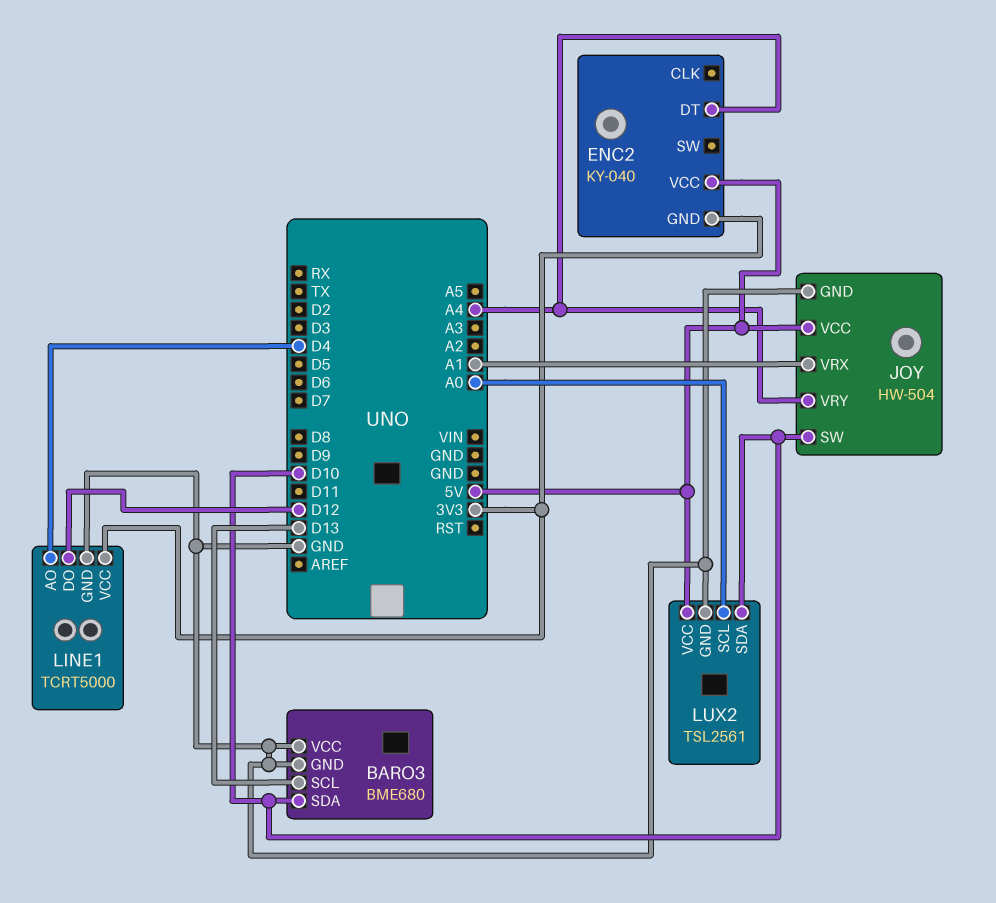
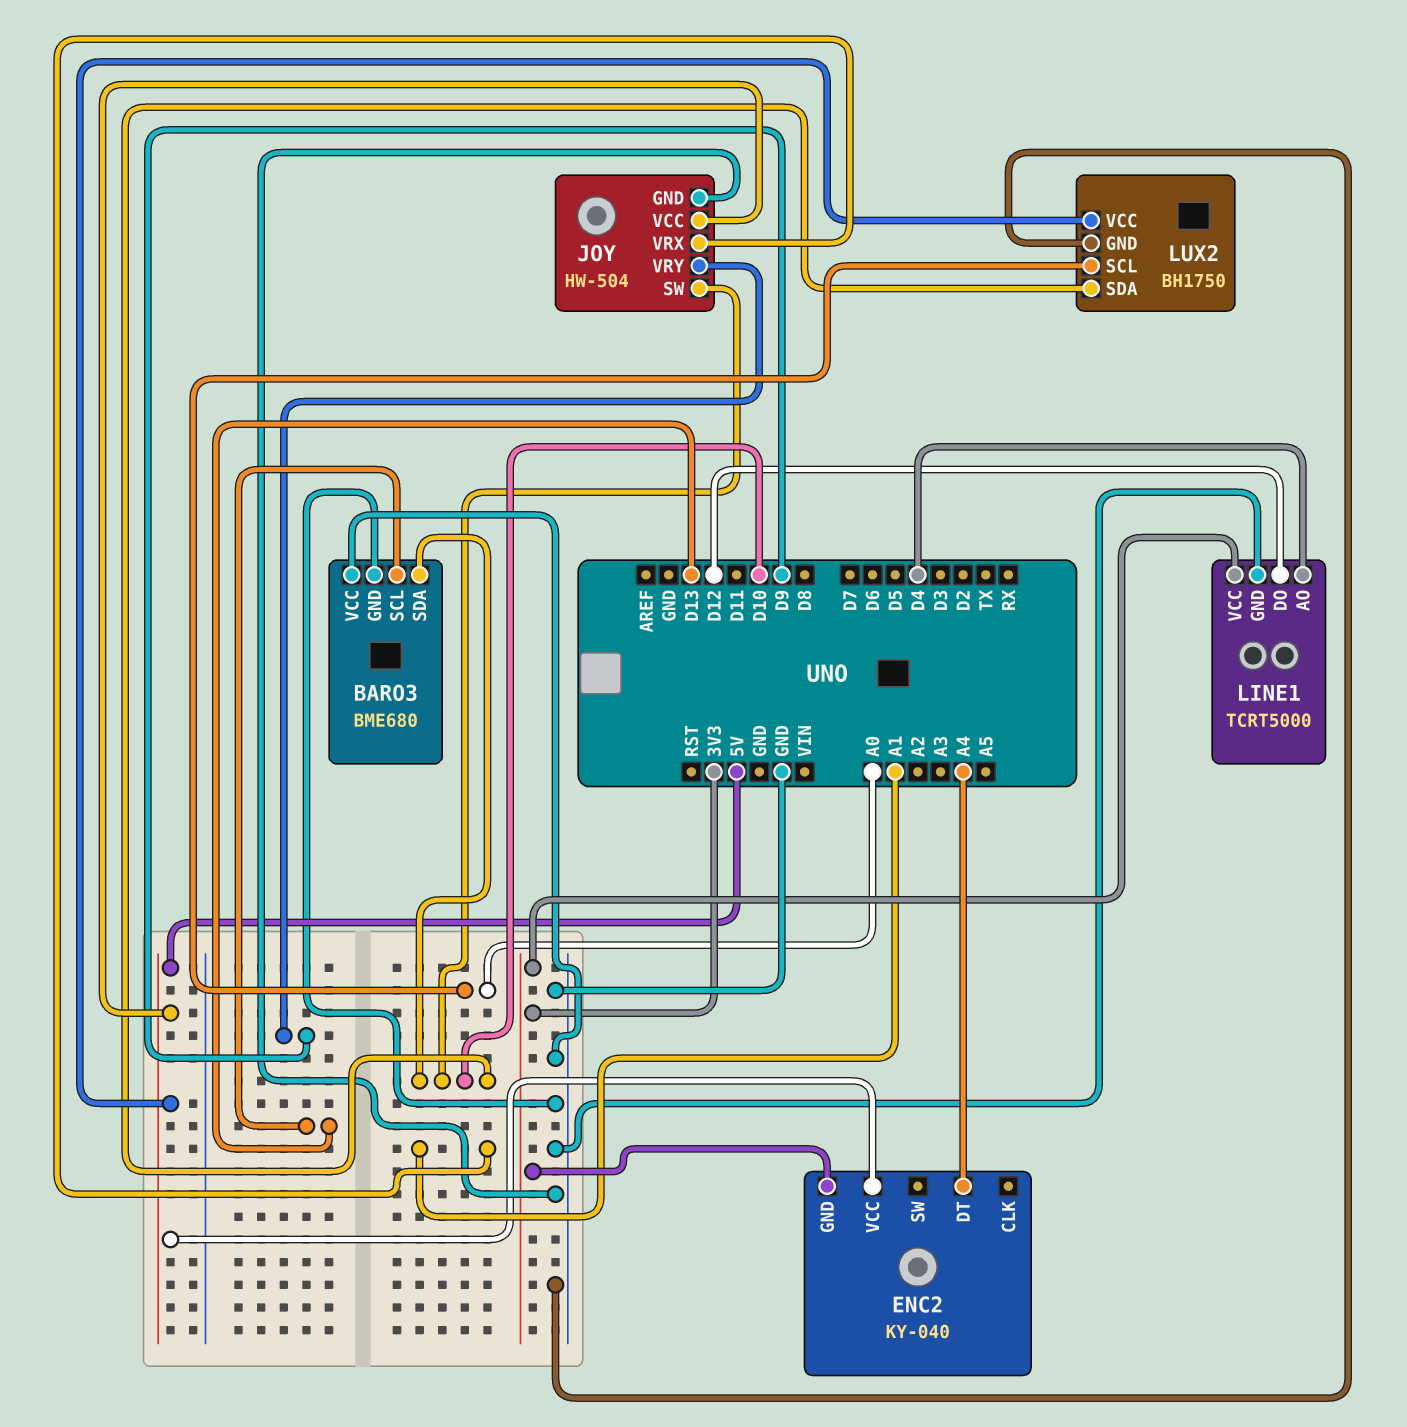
JOY pin VRY: A4 -> D9
LUX2: TSL2561 -> BH1750

